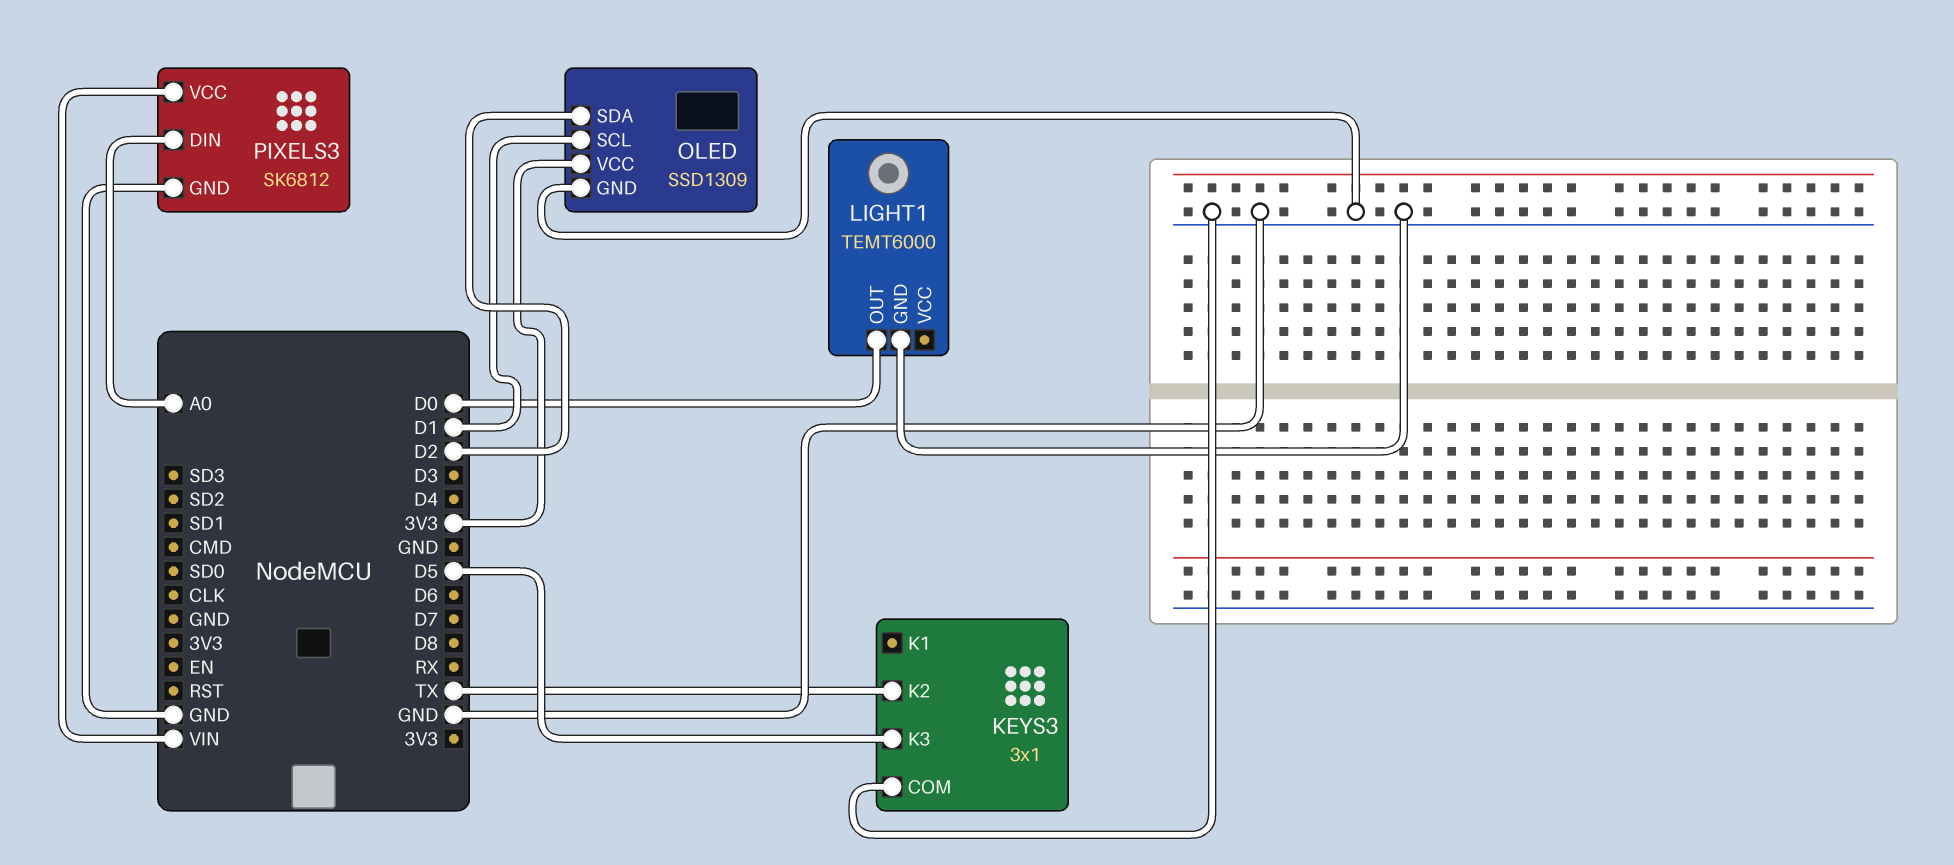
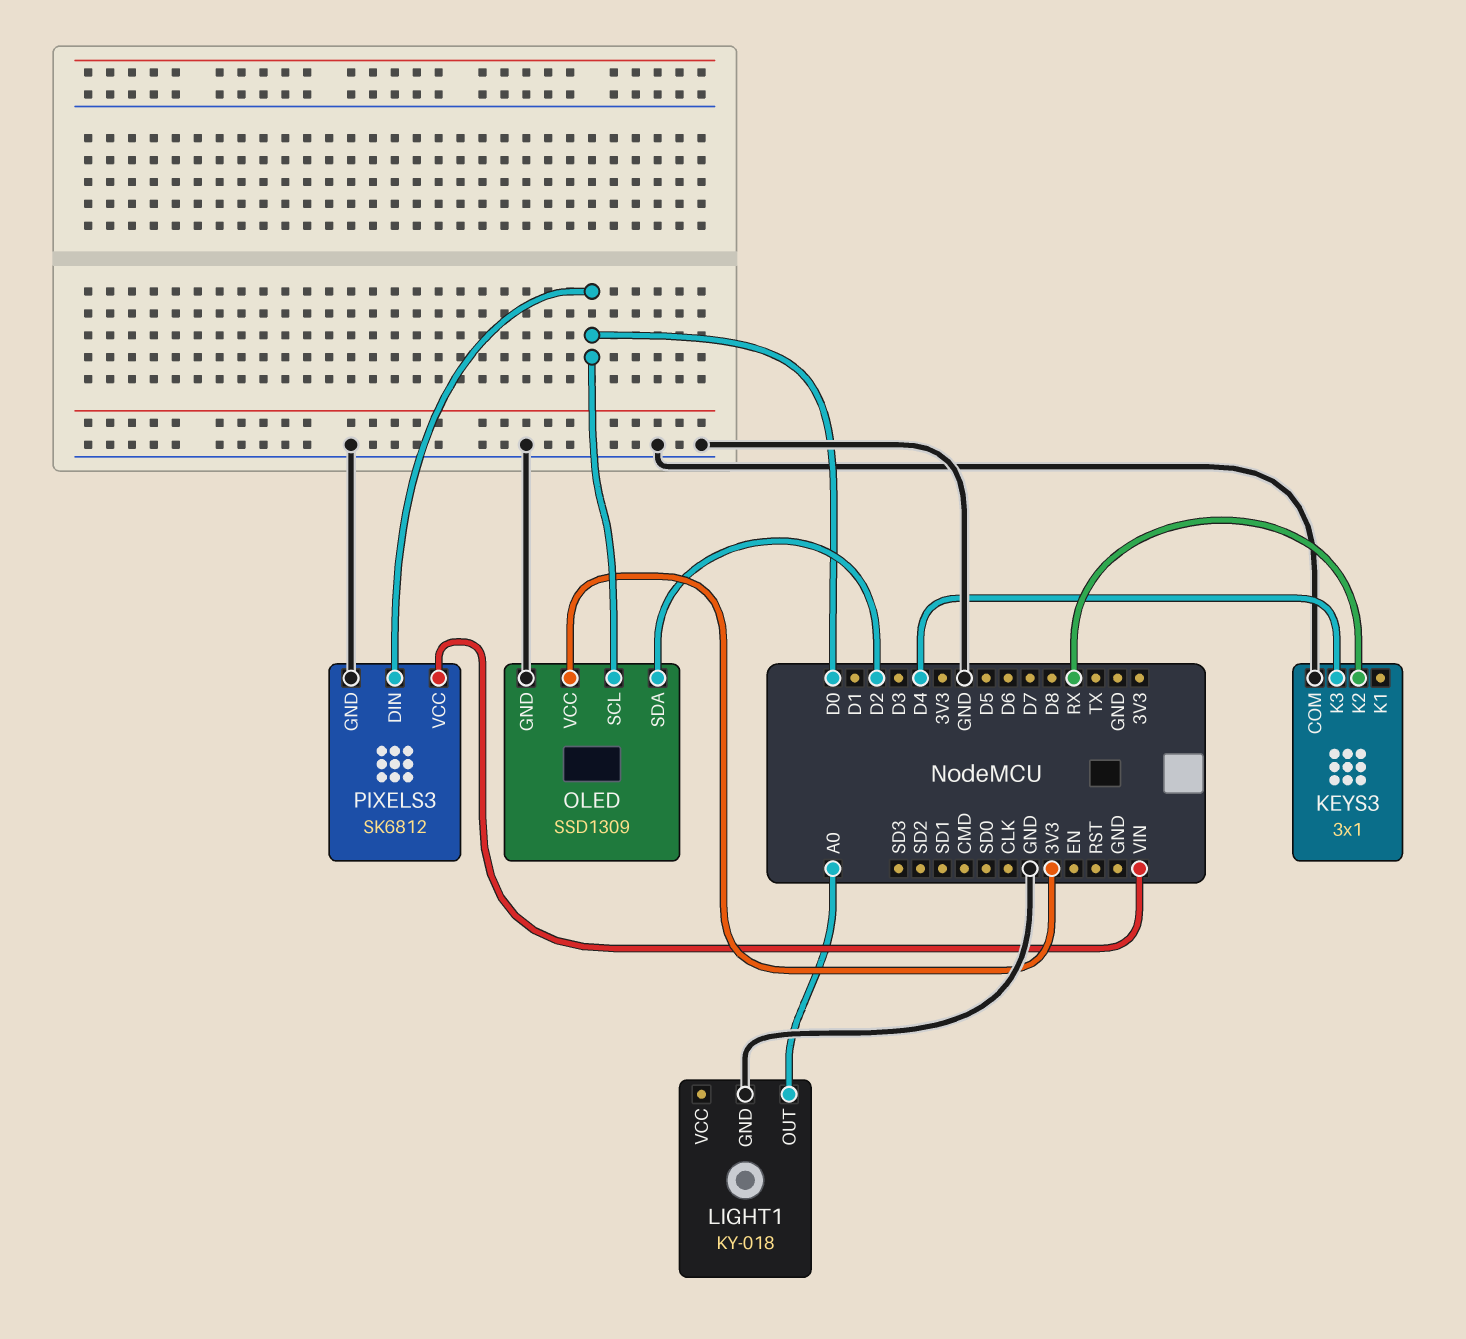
KEYS3 pin K2: TX -> RX
KEYS3 pin K3: D5 -> D4
LIGHT1: TEMT6000 -> KY-018
LIGHT1 pin OUT: D0 -> A0
OLED pin SCL: D1 -> D0
PIXELS3 pin DIN: A0 -> D0

